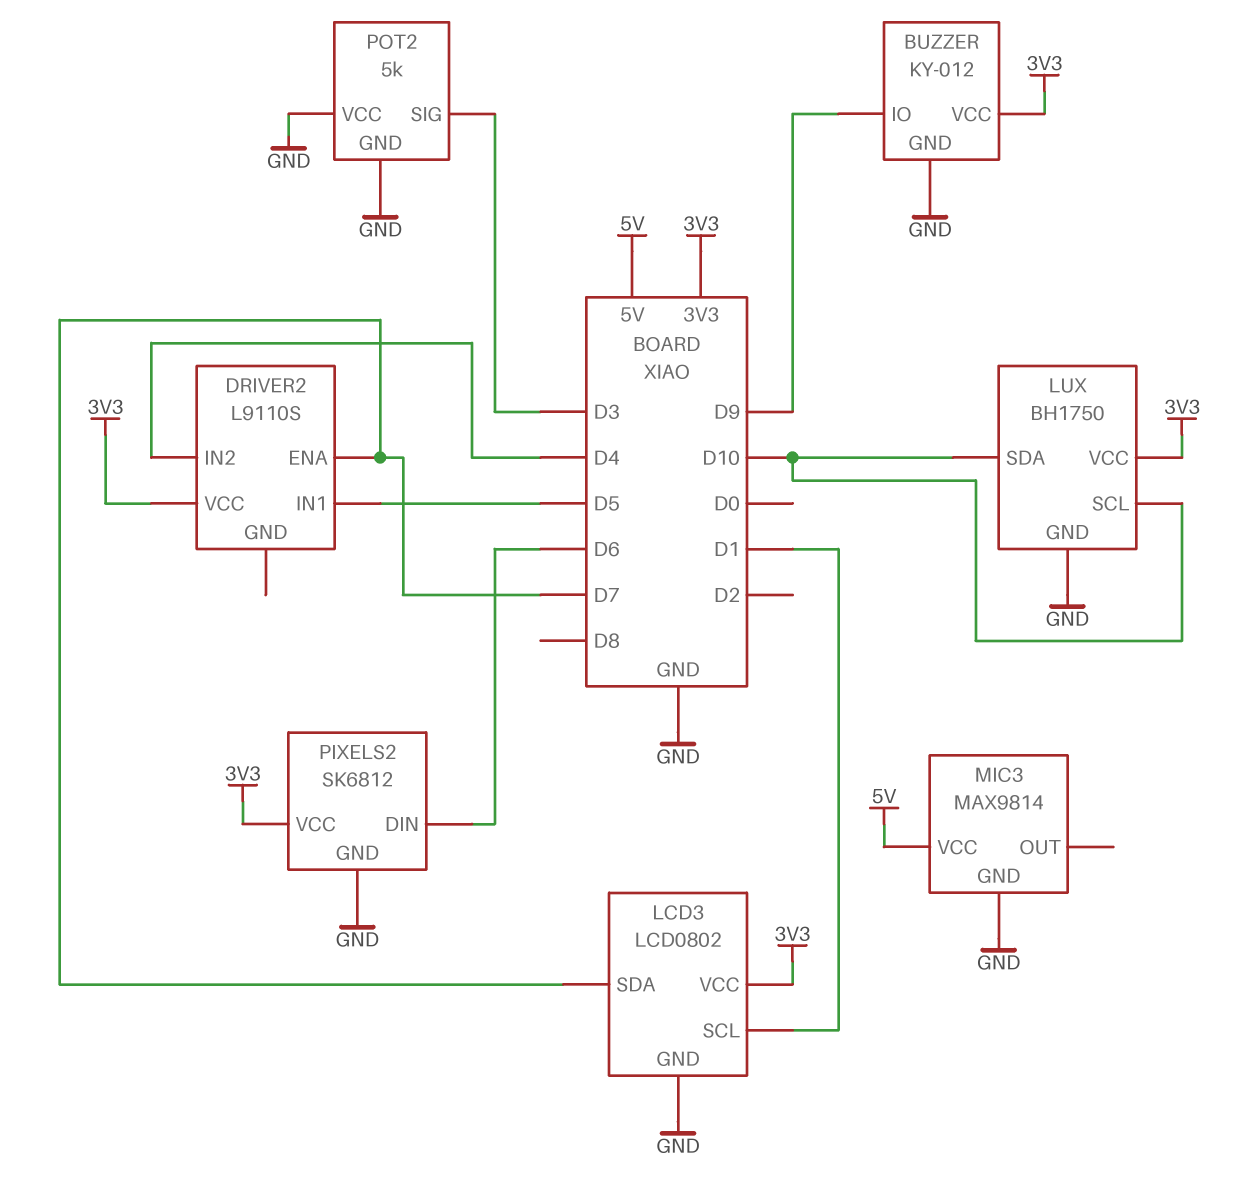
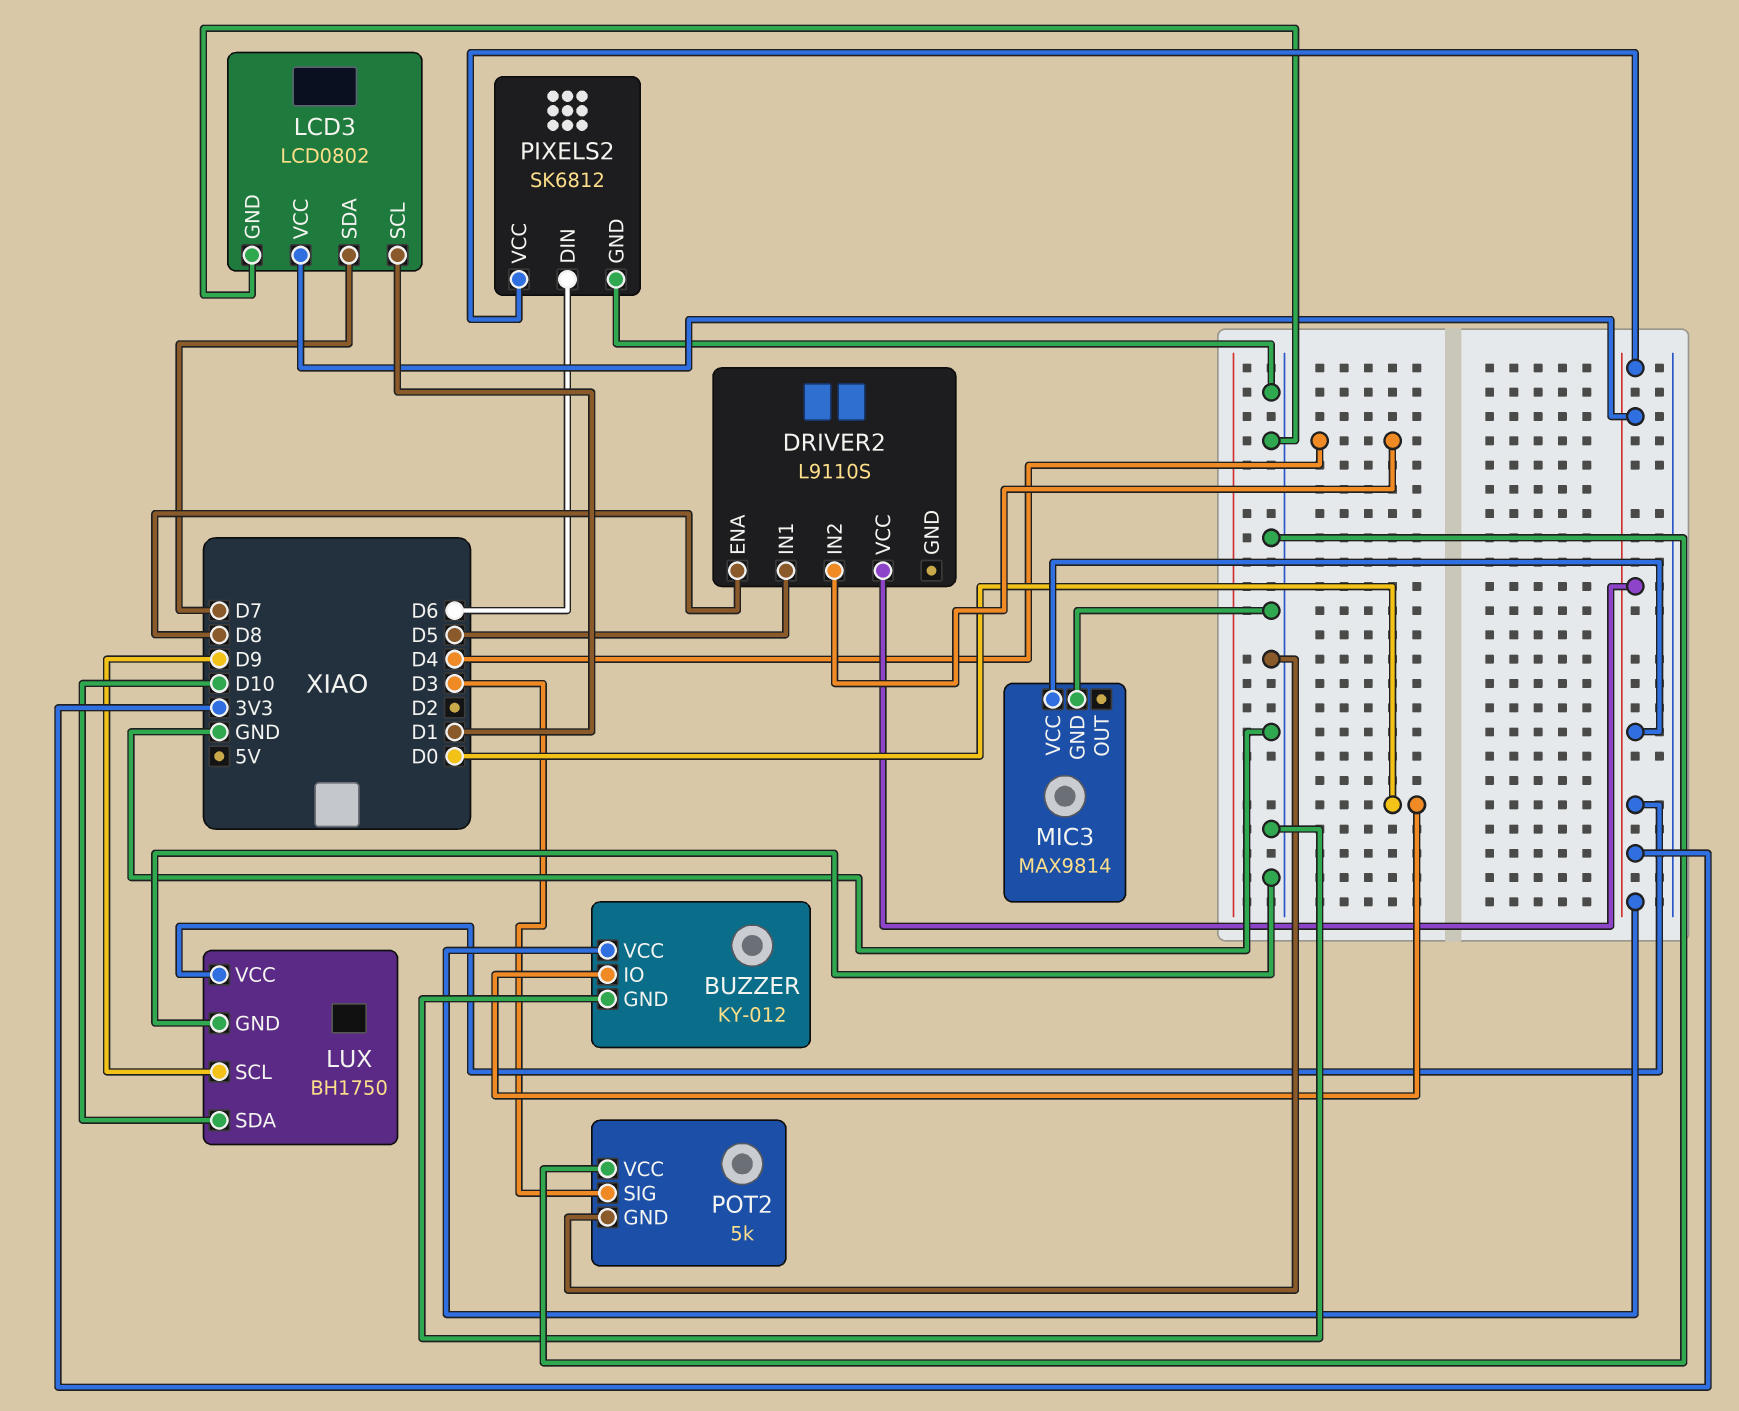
BUZZER pin IO: D9 -> D0
DRIVER2 pin ENA: D7 -> D8
LUX pin SCL: D10 -> D9
MIC3 pin VCC: 5V -> 3V3

